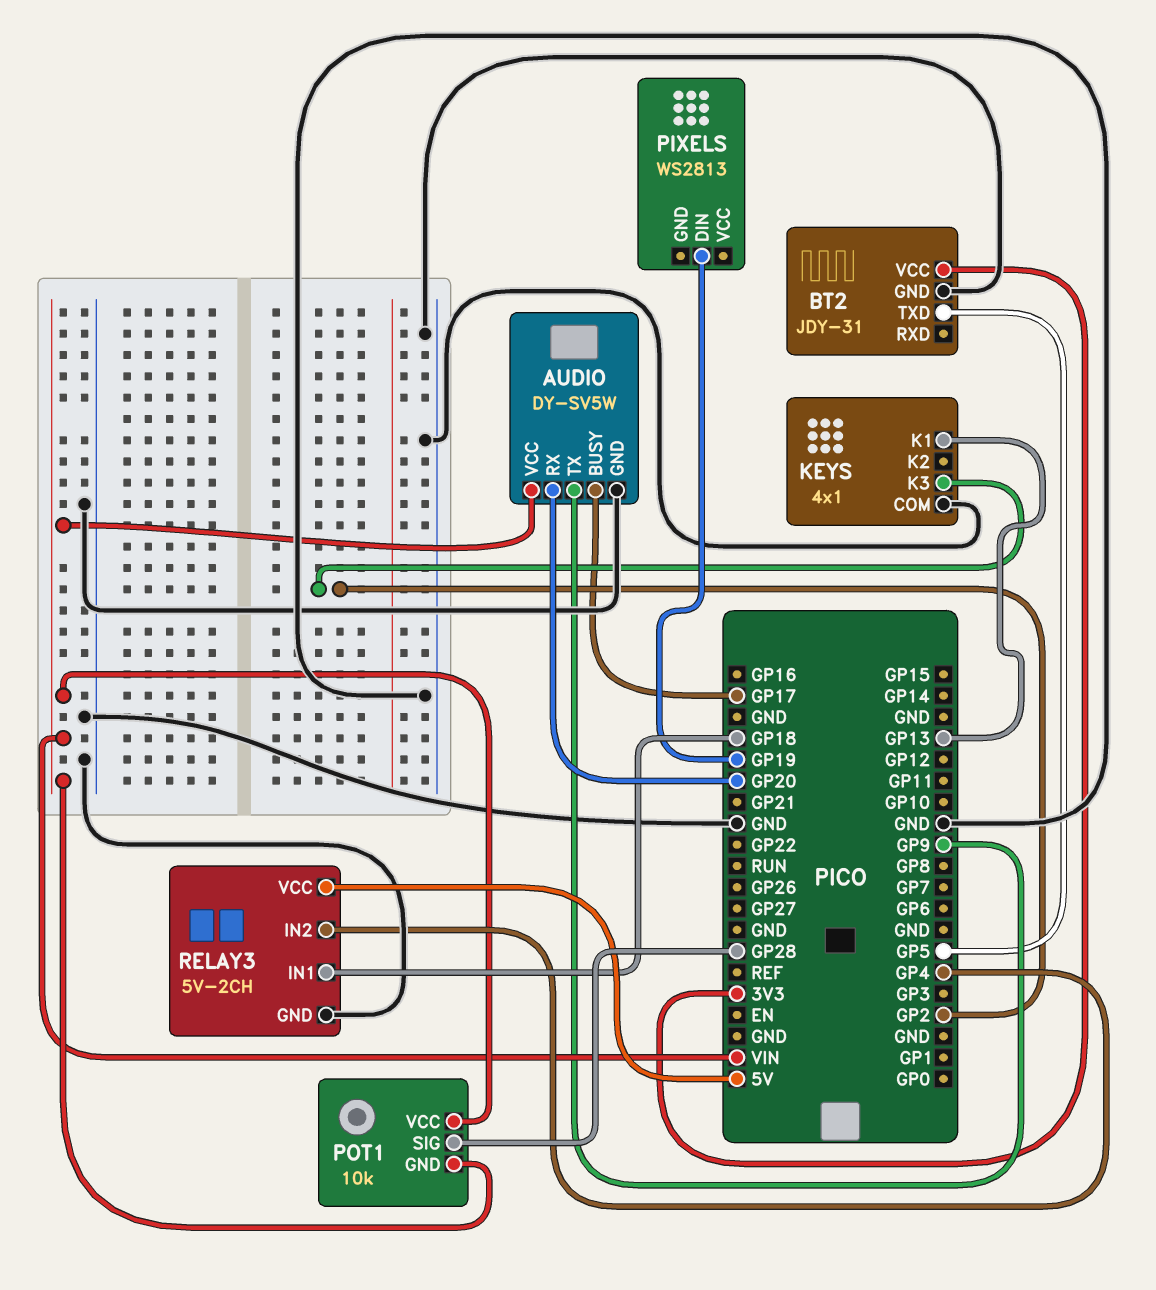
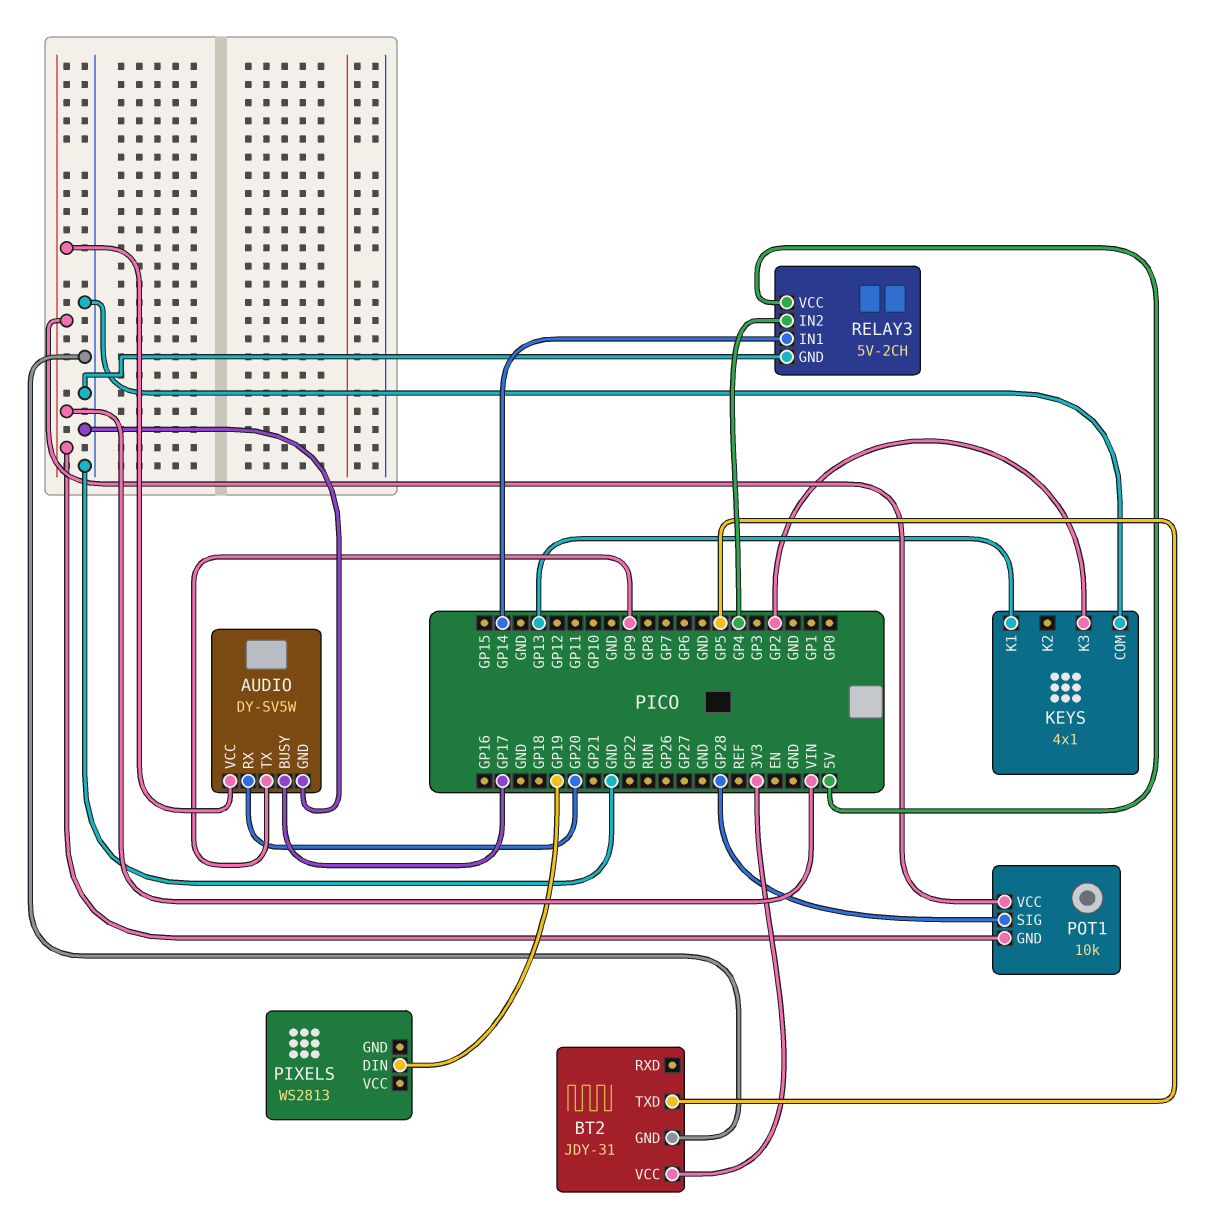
RELAY3 pin IN1: GP18 -> GP14

